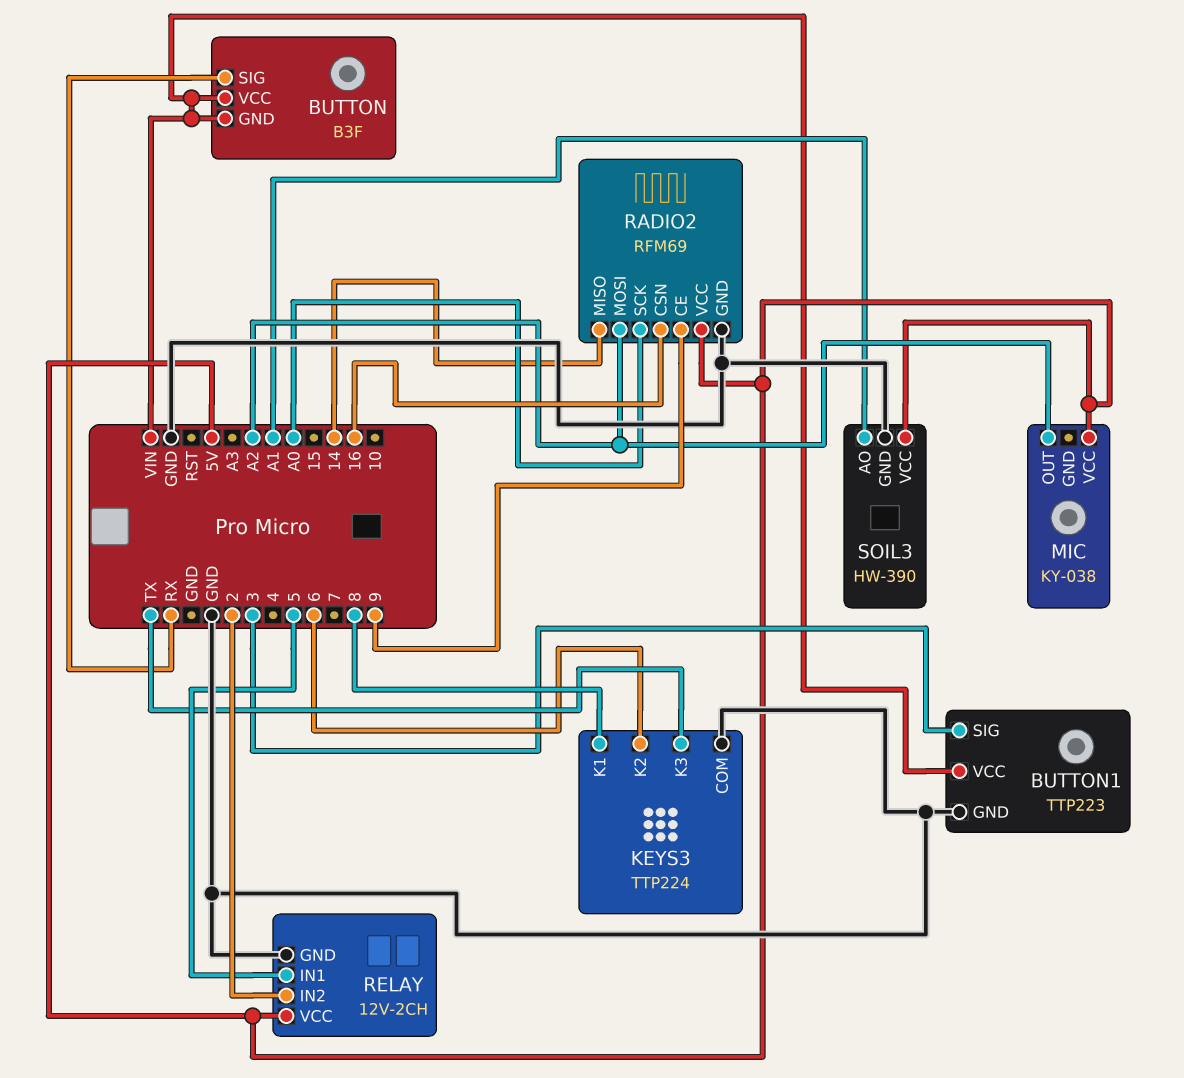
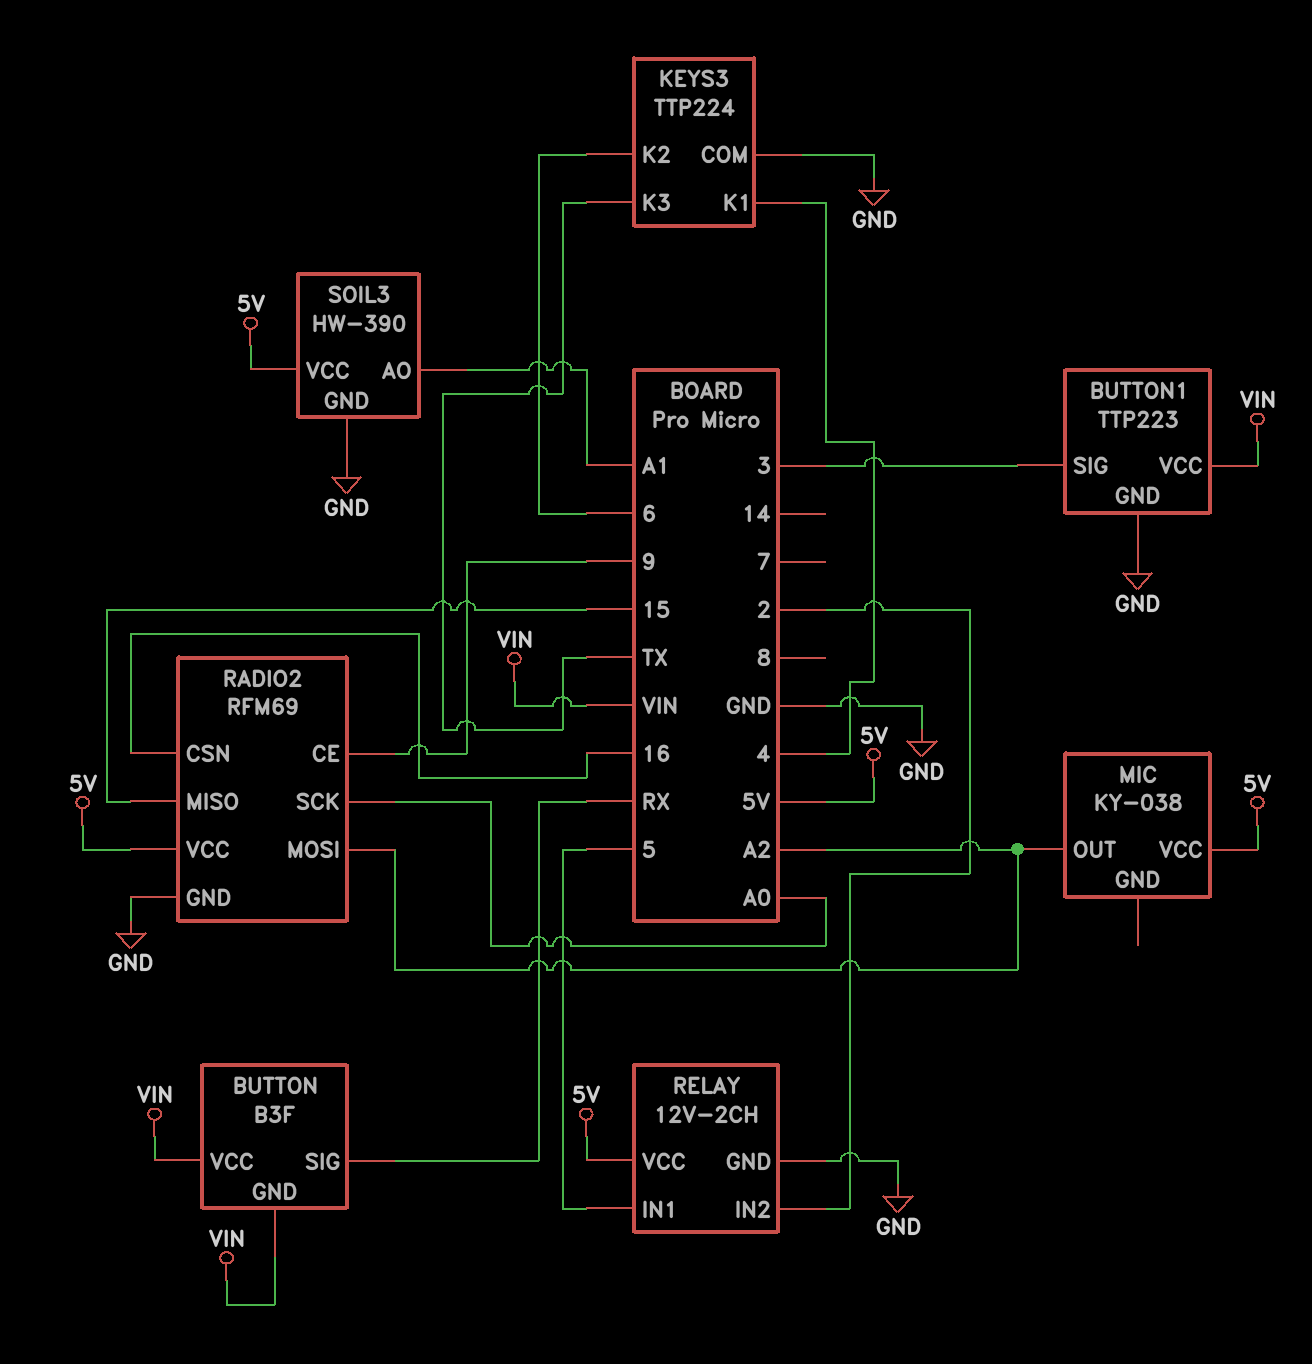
KEYS3 pin K1: 8 -> 4
RADIO2 pin MISO: 14 -> 15

